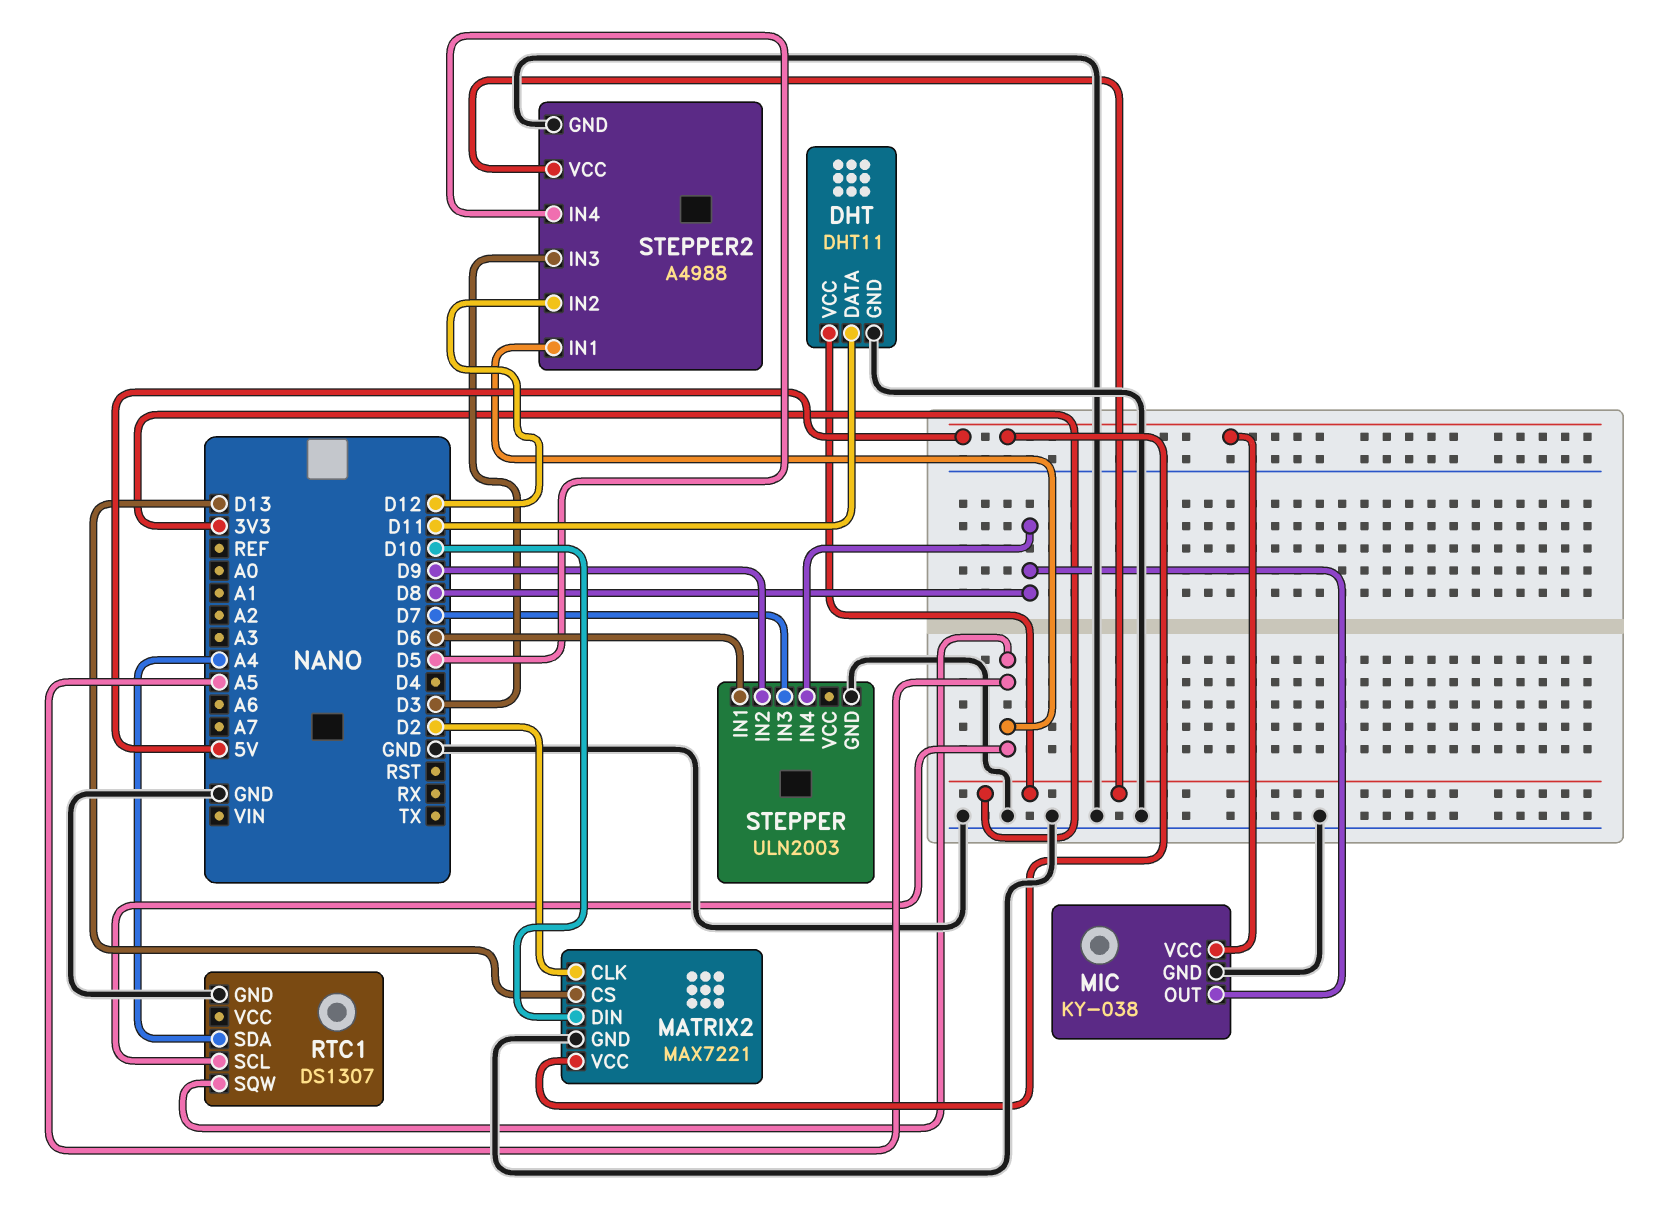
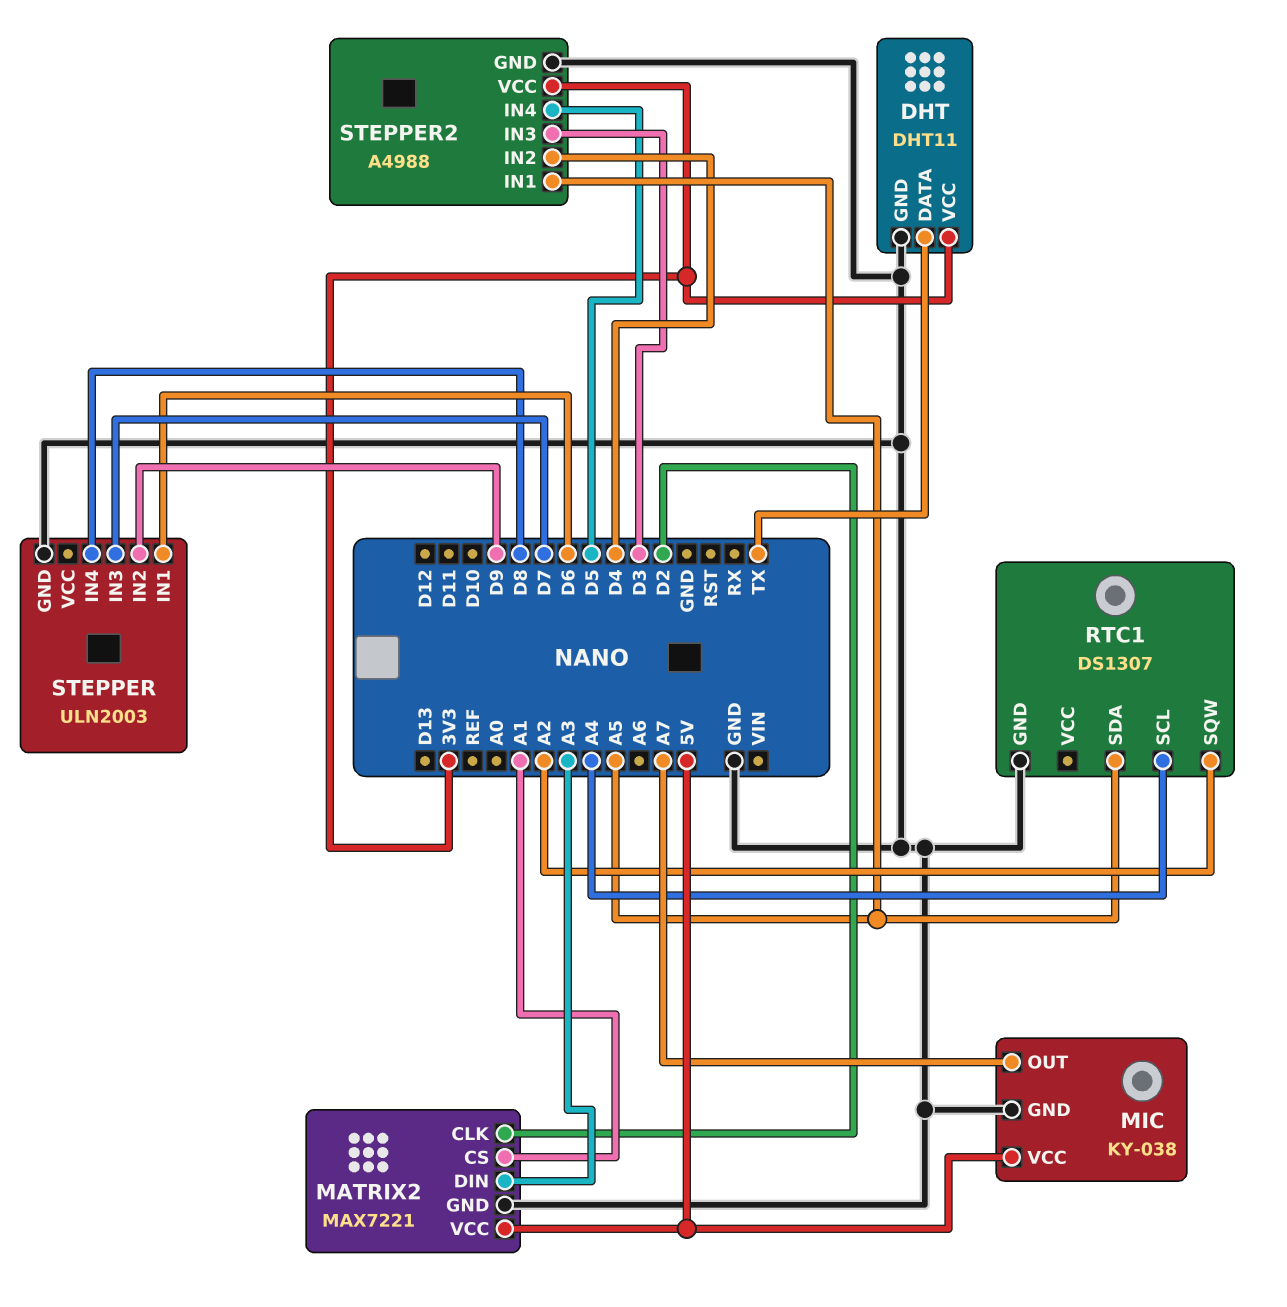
DHT pin DATA: D11 -> TX
MATRIX2 pin CS: D13 -> A1
MATRIX2 pin DIN: D10 -> A3
MIC pin OUT: D8 -> A7
RTC1 pin SCL: A5 -> A4
RTC1 pin SDA: A4 -> A5
RTC1 pin SQW: A5 -> A2
STEPPER2 pin IN2: D12 -> D4

